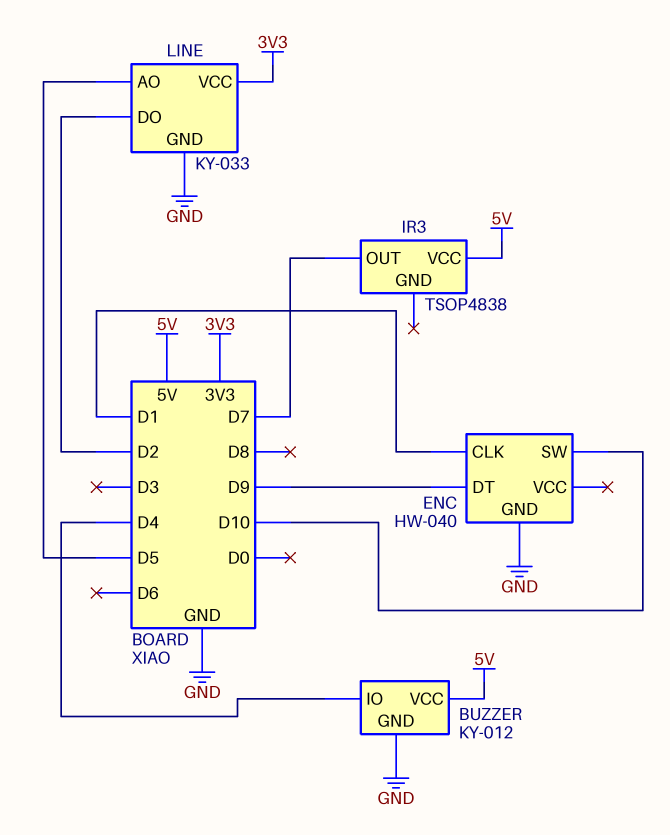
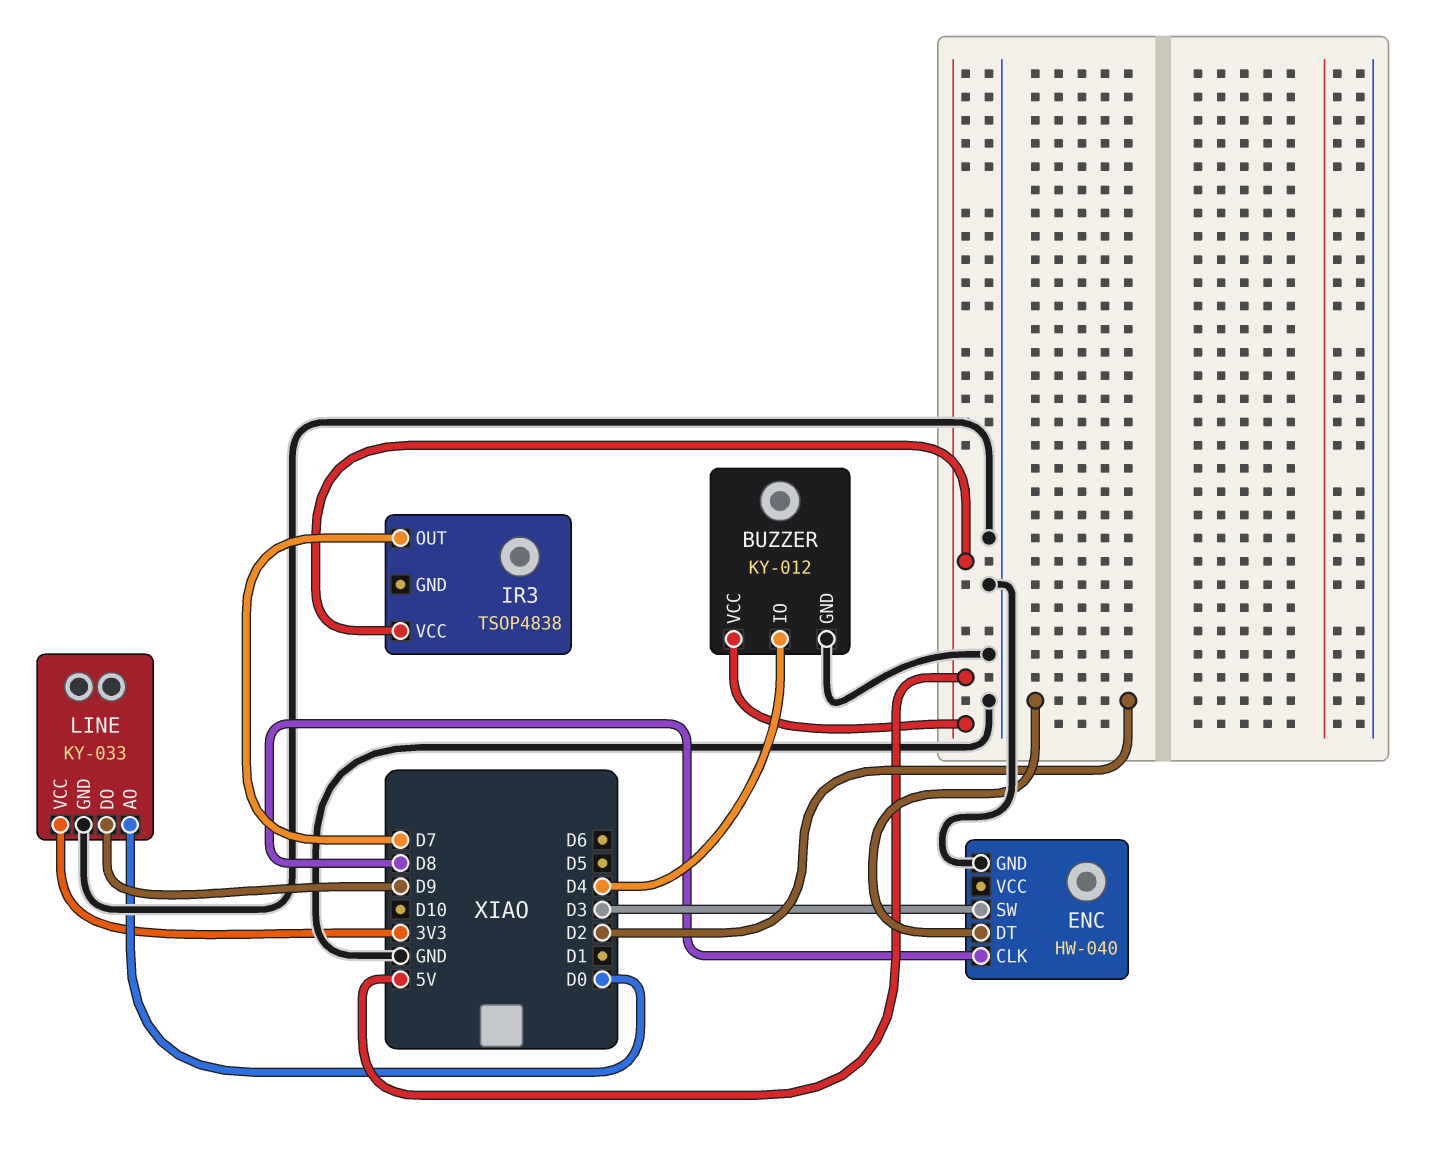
ENC pin CLK: D1 -> D8
ENC pin DT: D9 -> D2
ENC pin SW: D10 -> D3
LINE pin AO: D5 -> D0
LINE pin DO: D2 -> D9

